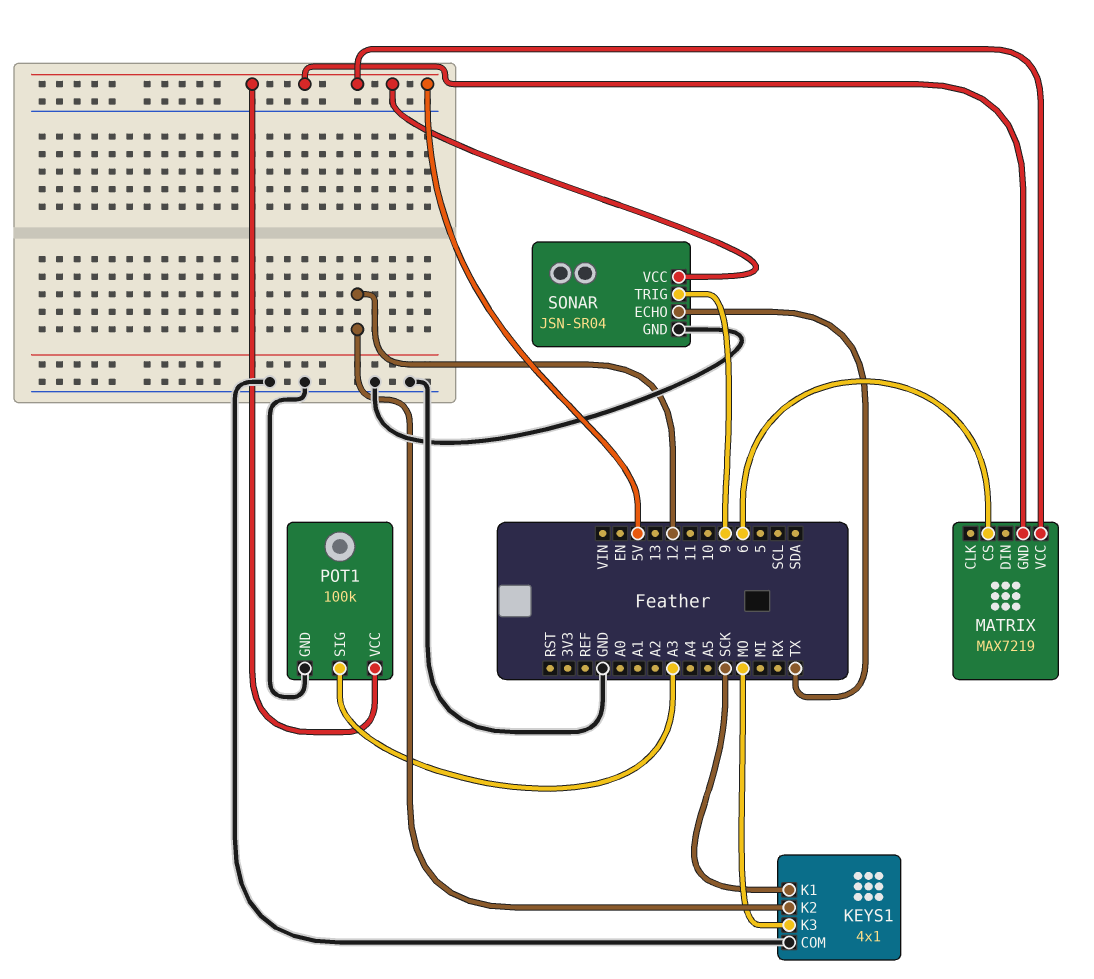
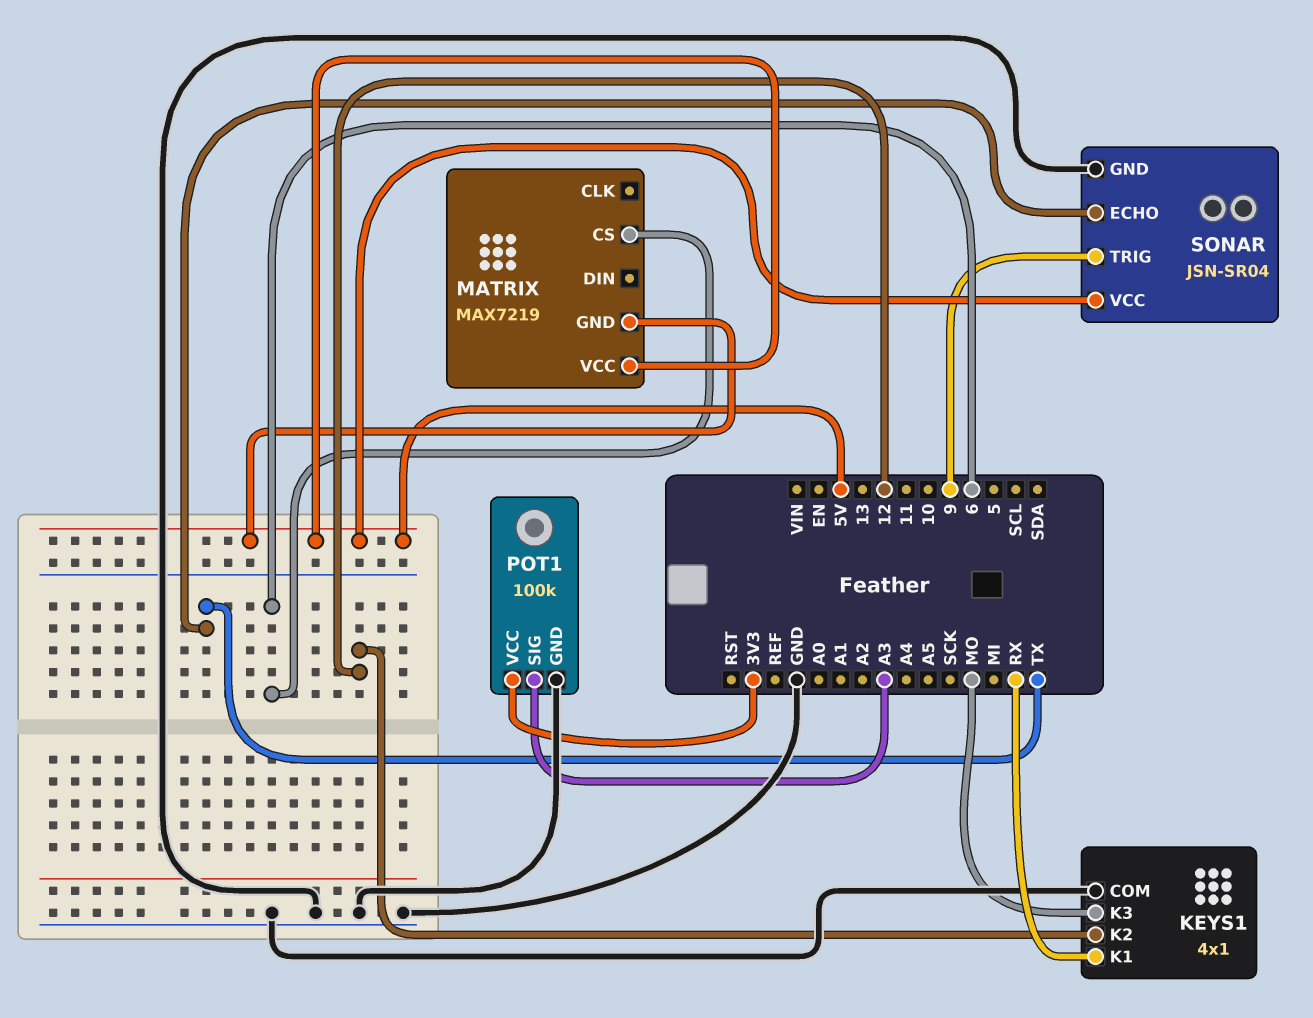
KEYS1 pin K1: SCK -> RX
POT1 pin VCC: 5V -> 3V3

